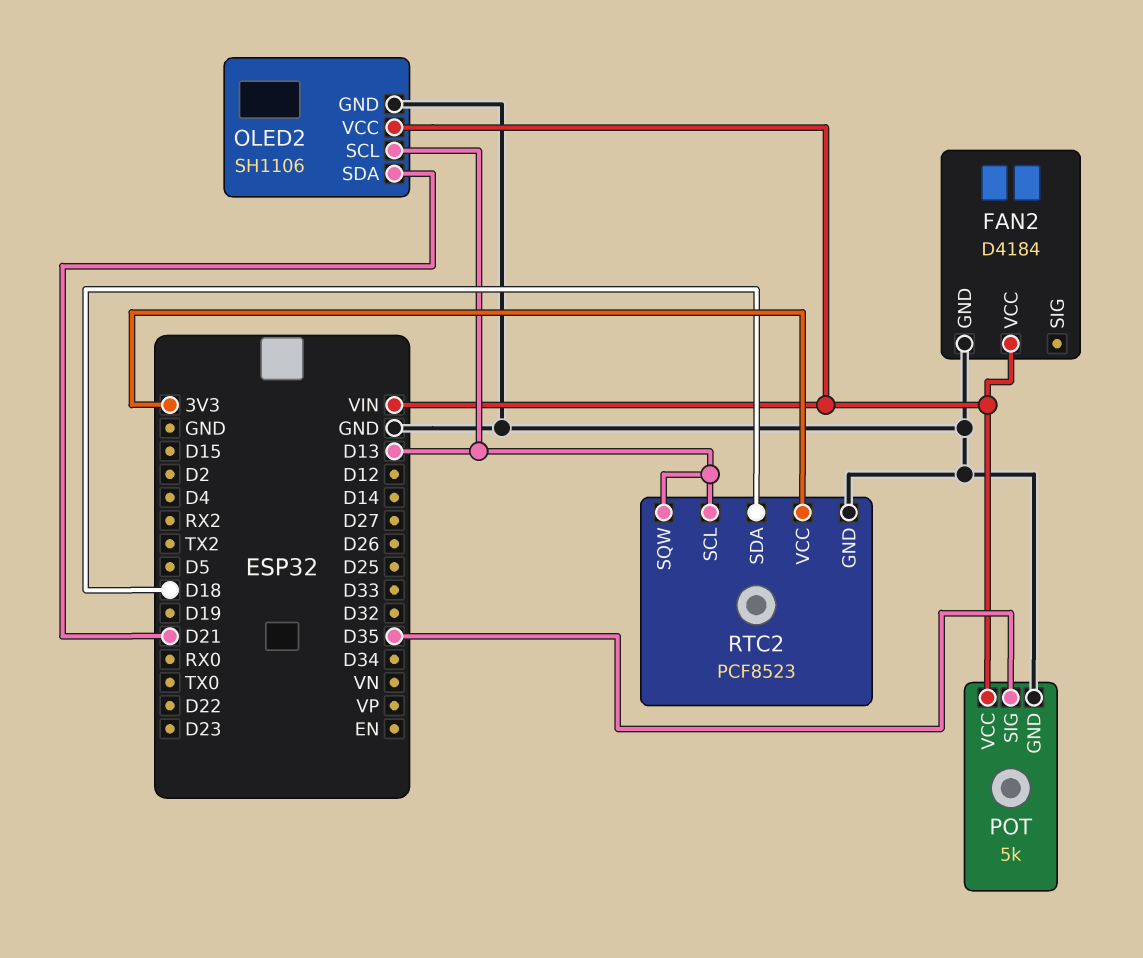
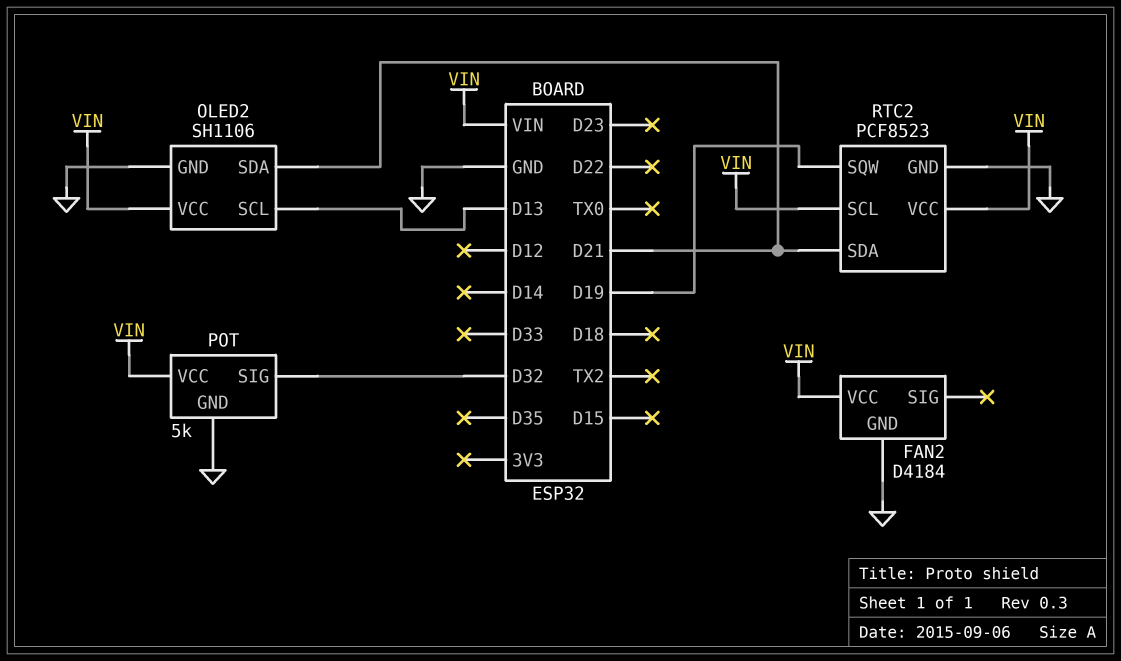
POT pin SIG: D35 -> D32
RTC2 pin SCL: D13 -> VIN
RTC2 pin SDA: D18 -> D21
RTC2 pin SQW: D13 -> D19
RTC2 pin VCC: 3V3 -> VIN

